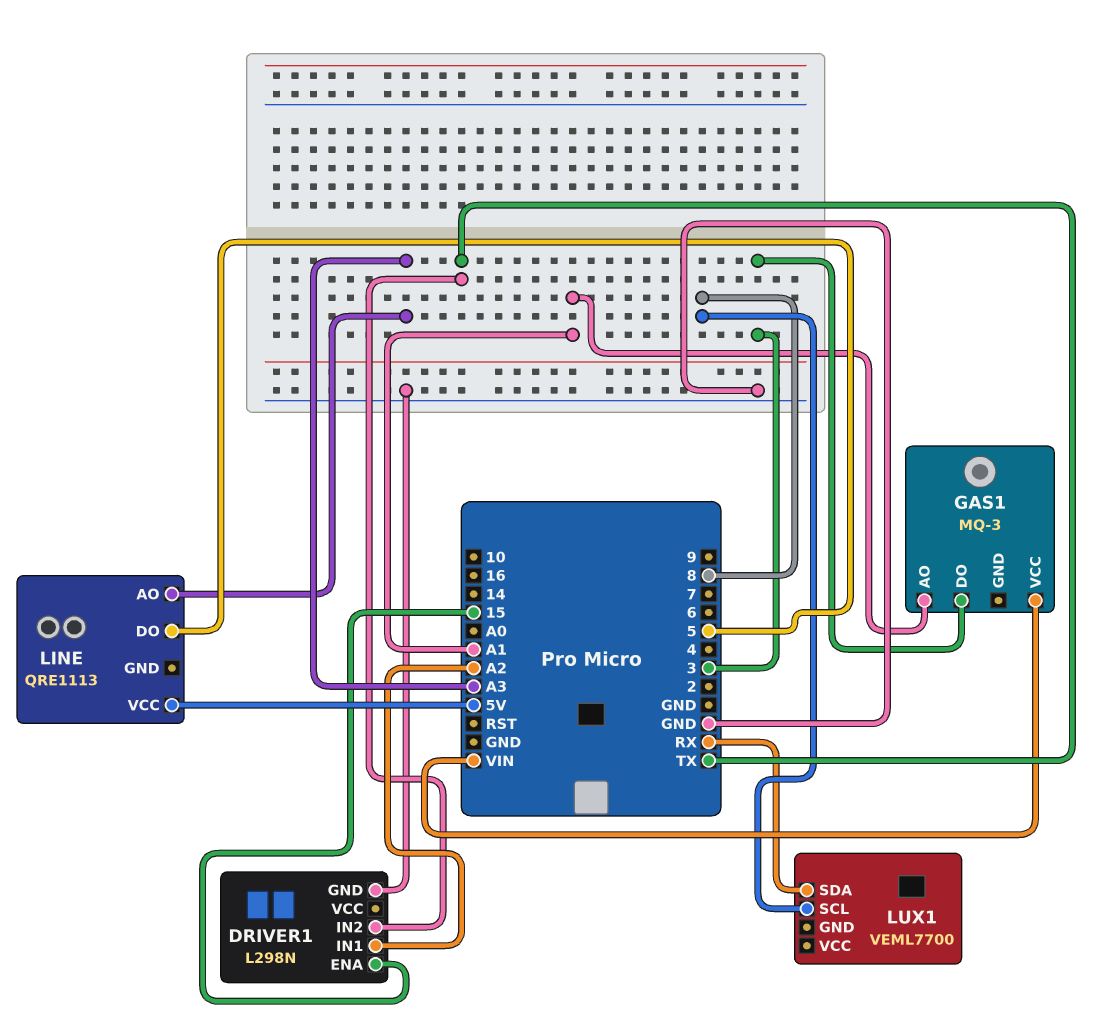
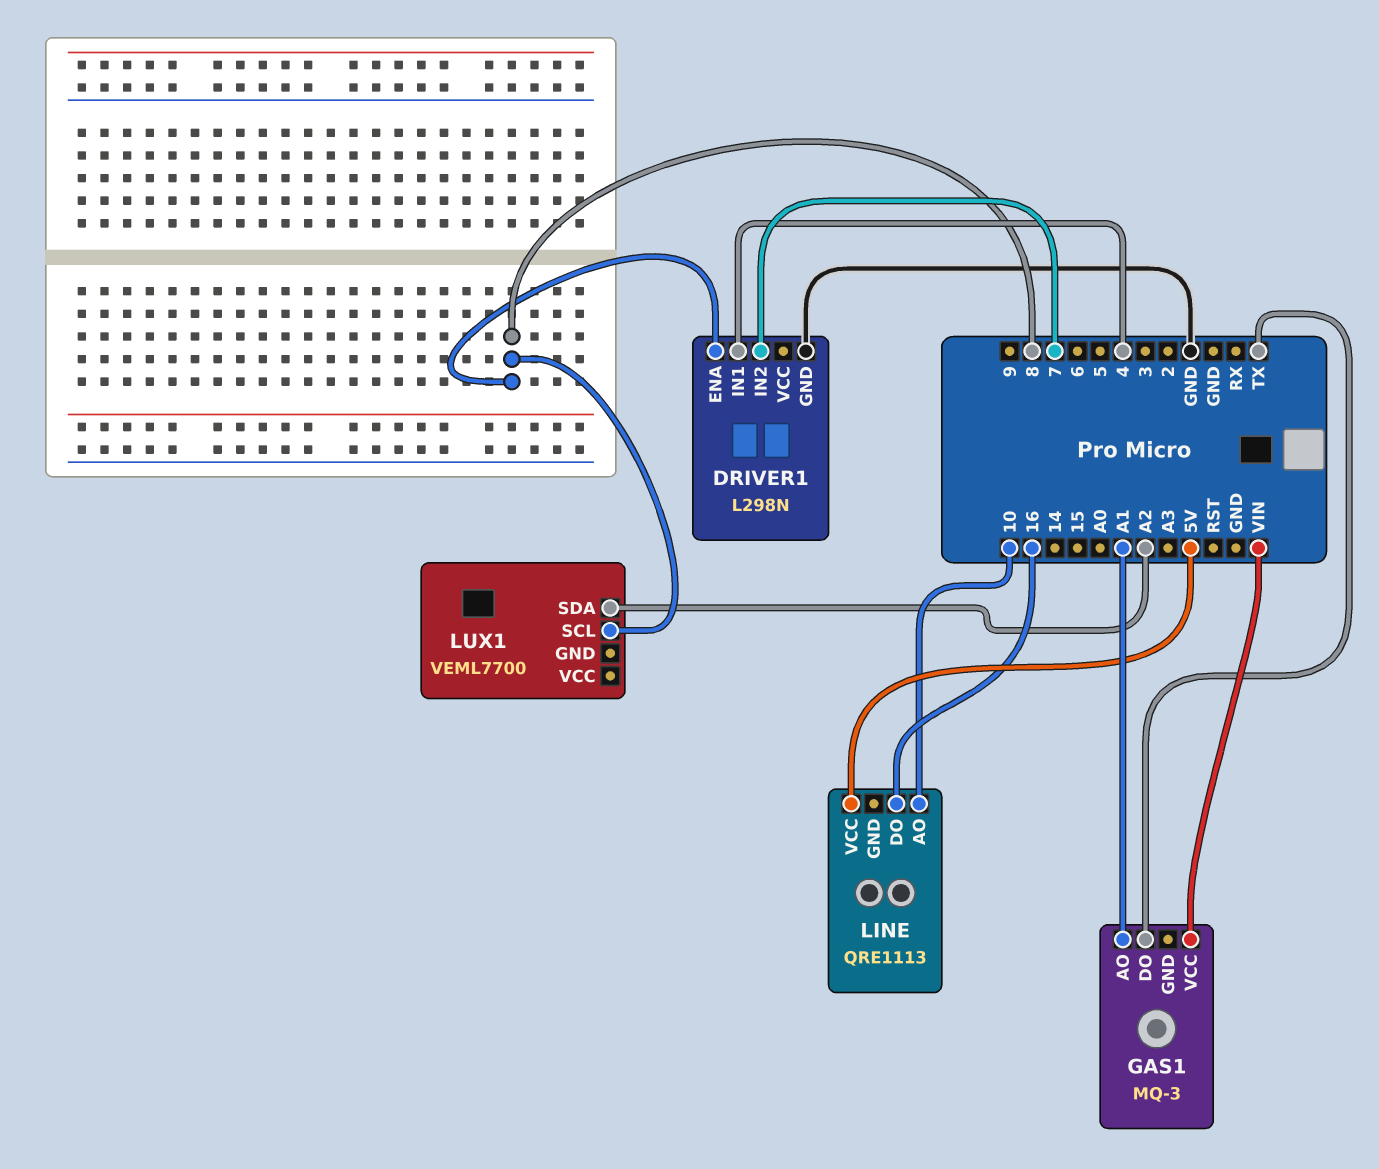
DRIVER1 pin ENA: 15 -> 8
DRIVER1 pin IN1: A2 -> 4
DRIVER1 pin IN2: TX -> 7
GAS1 pin DO: 3 -> TX
LINE pin AO: A3 -> 10
LINE pin DO: 5 -> 16
LUX1 pin SDA: RX -> A2

